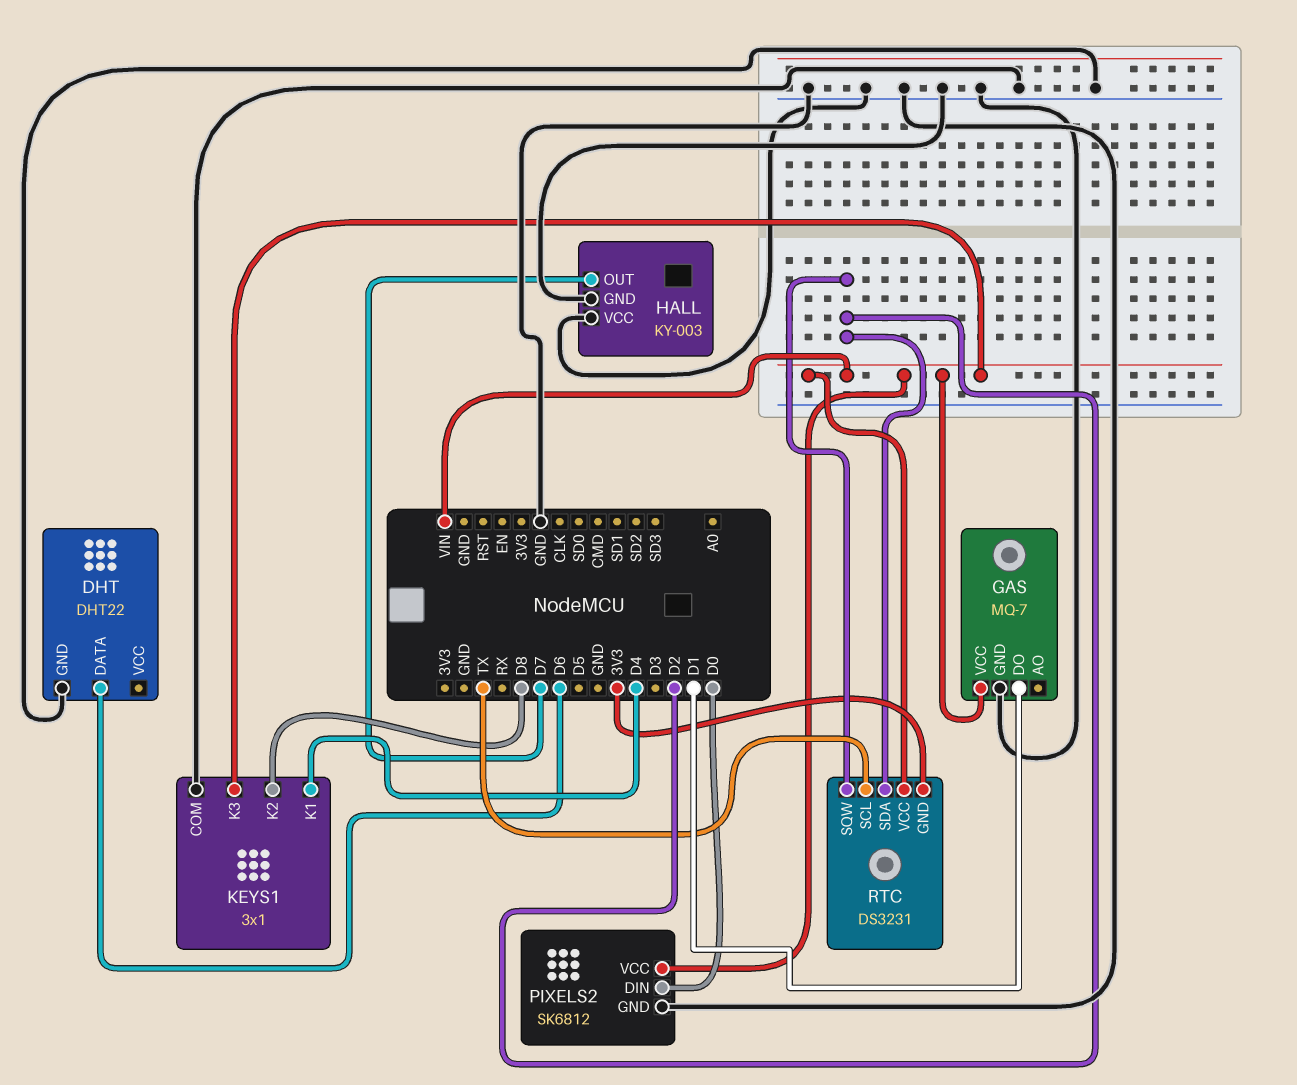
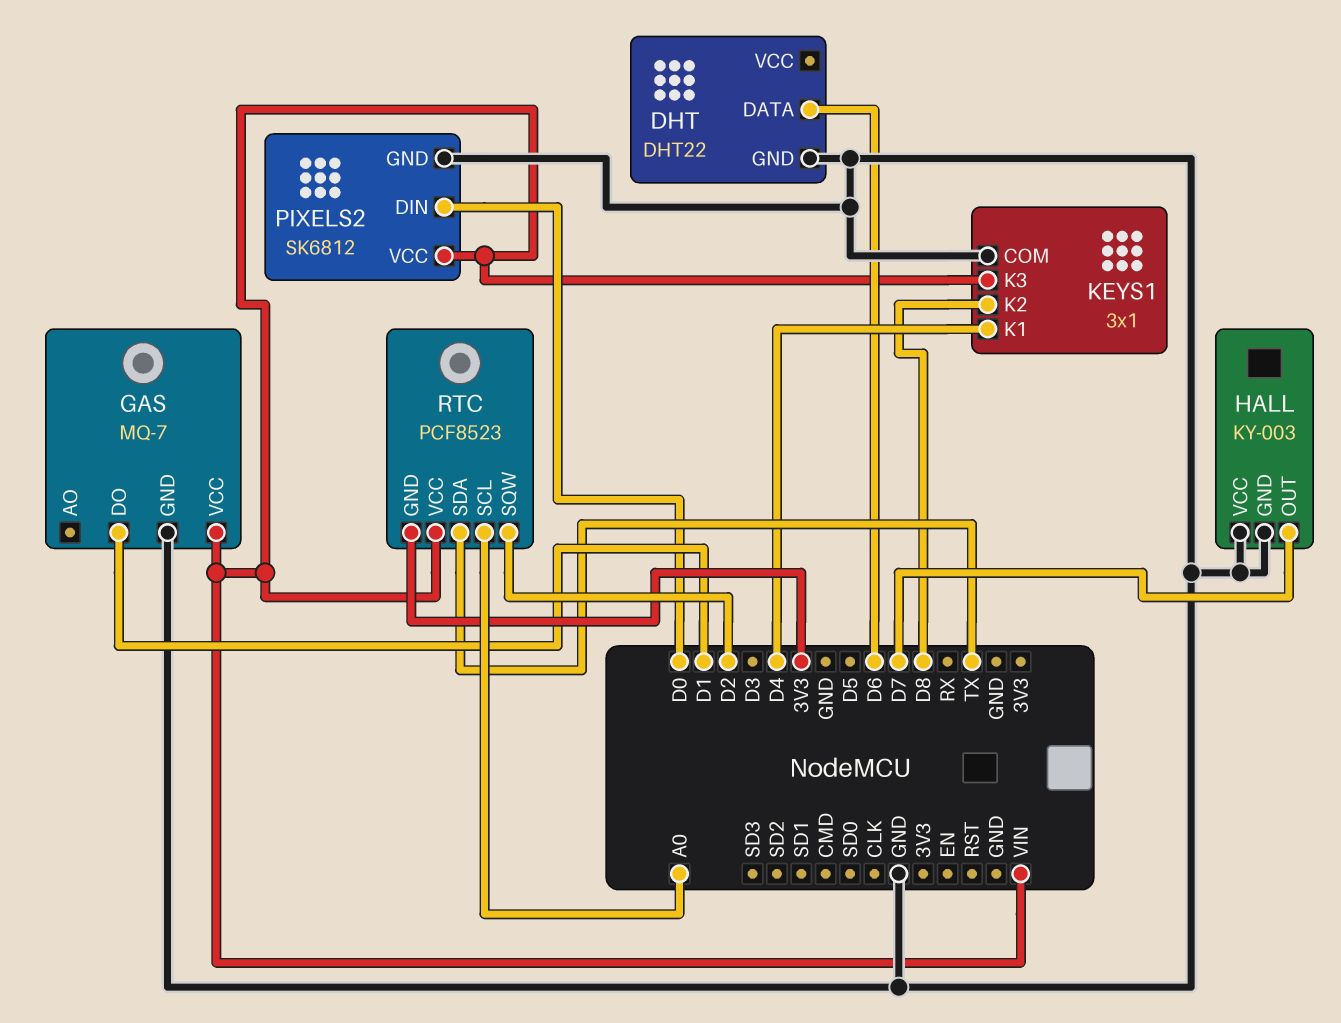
RTC: DS3231 -> PCF8523
RTC pin SCL: TX -> A0
RTC pin SDA: D2 -> TX

